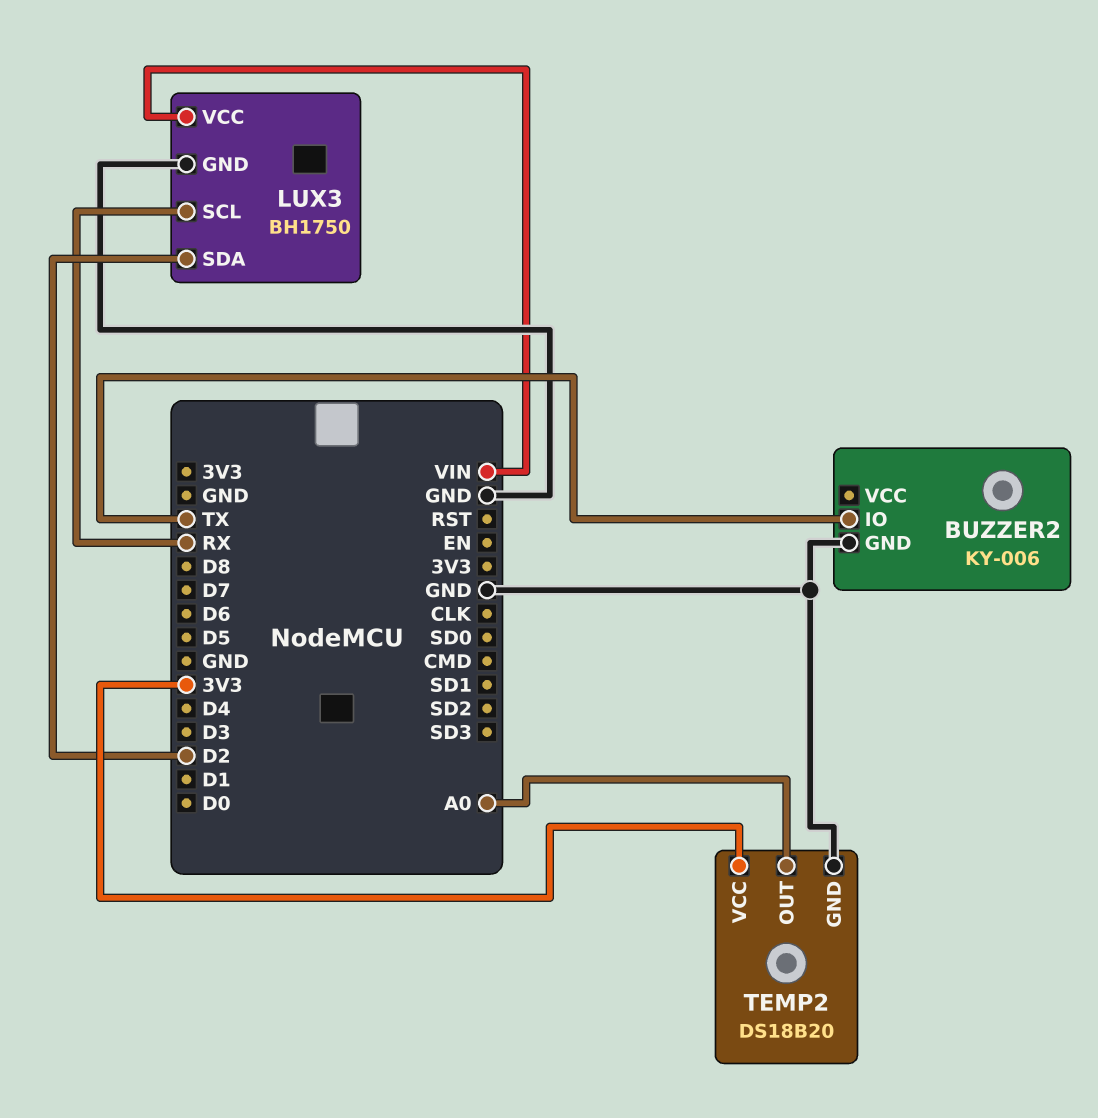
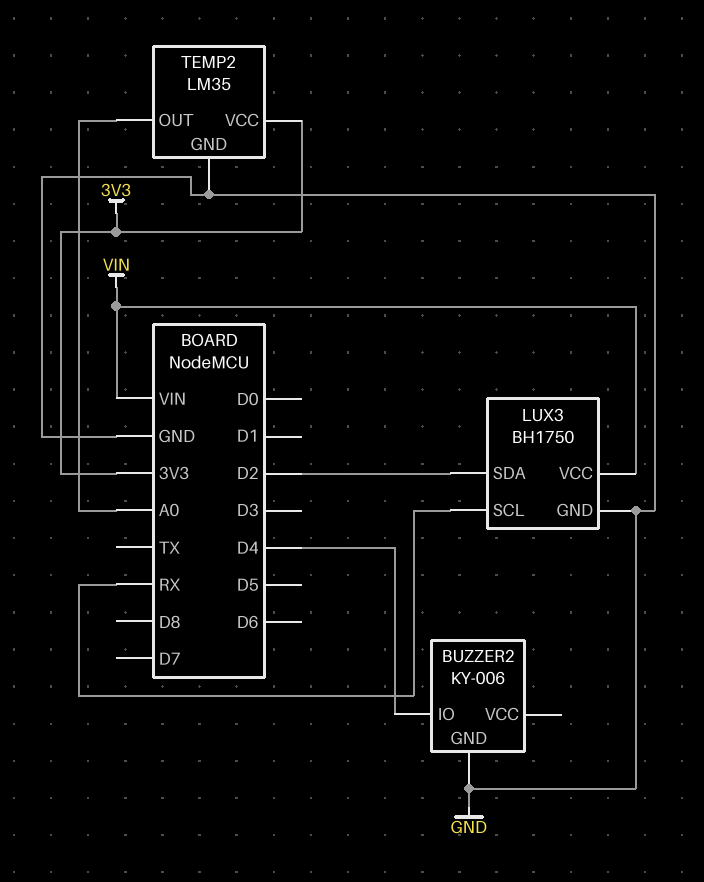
BUZZER2 pin IO: TX -> D4
TEMP2: DS18B20 -> LM35

